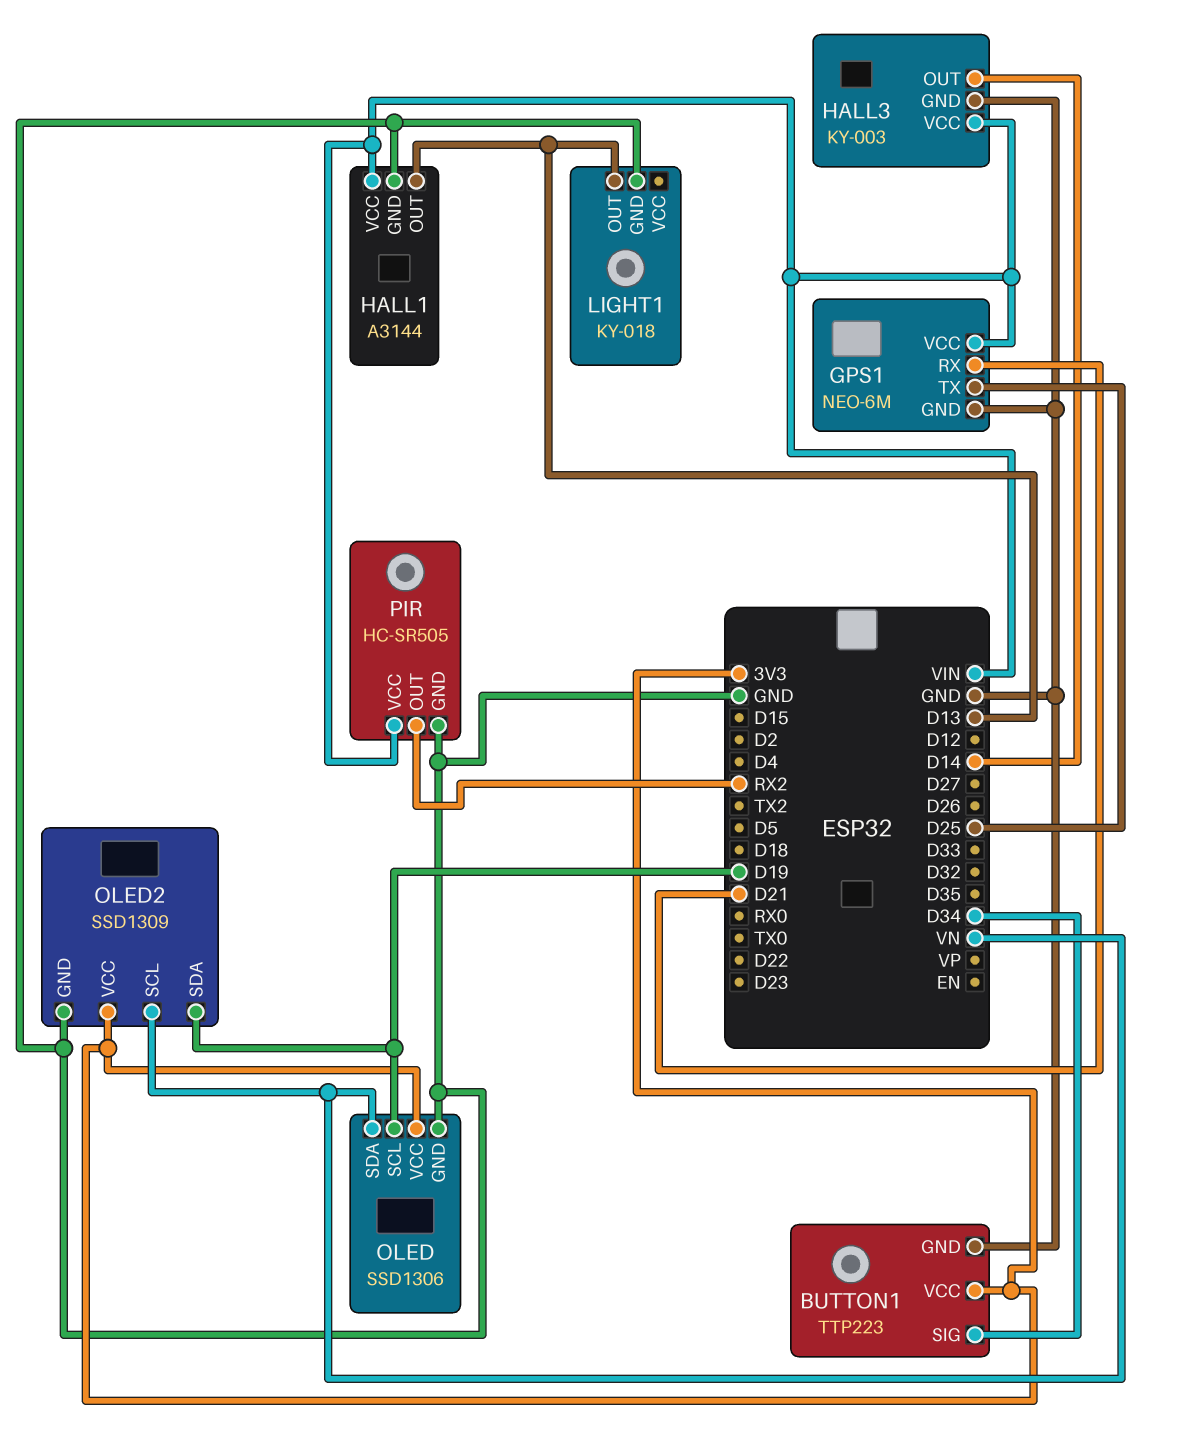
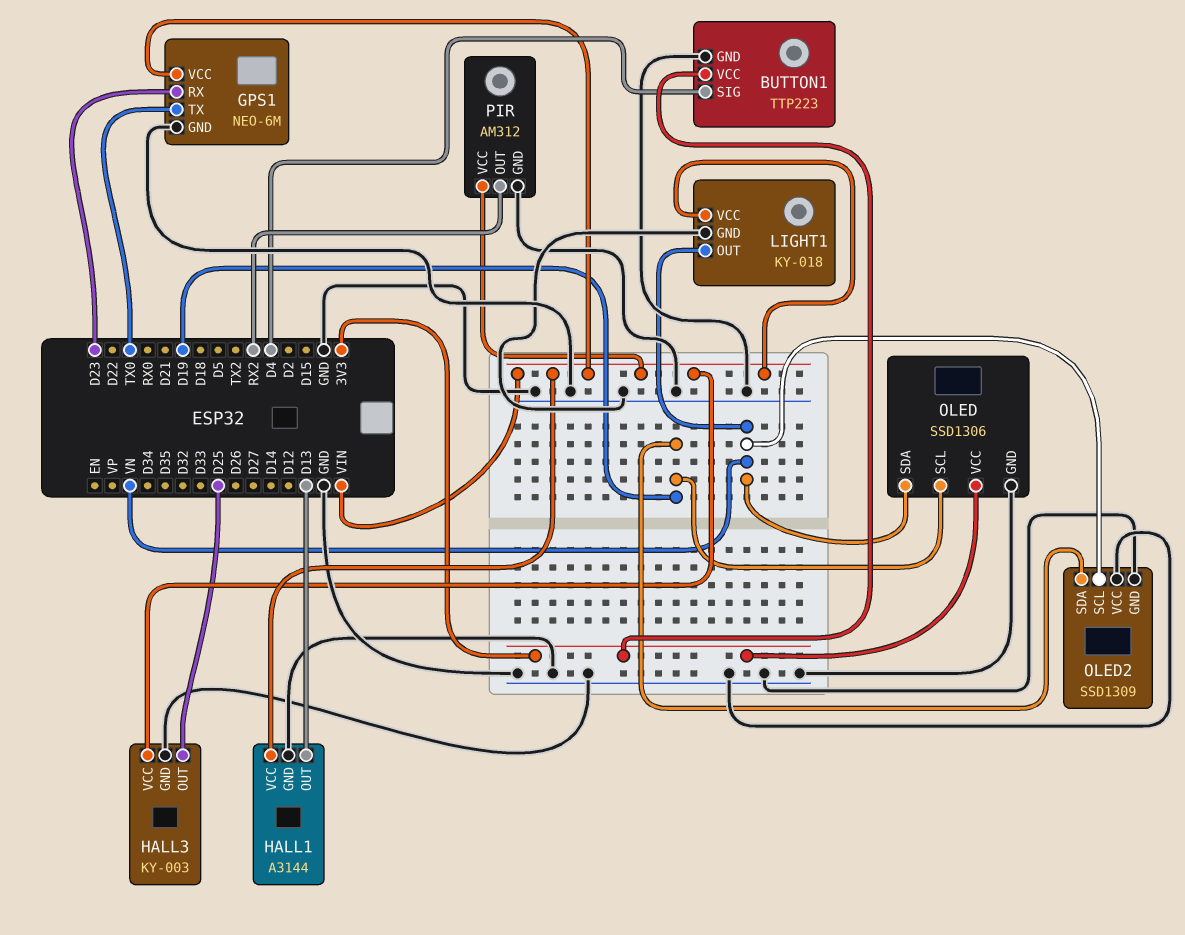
BUTTON1 pin SIG: D34 -> D4
GPS1 pin RX: D21 -> D23
GPS1 pin TX: D25 -> TX0
HALL3 pin OUT: D14 -> D25
LIGHT1 pin OUT: D13 -> VN
LIGHT1 pin VCC: none -> VIN
OLED2 pin VCC: 3V3 -> GND
PIR: HC-SR505 -> AM312

